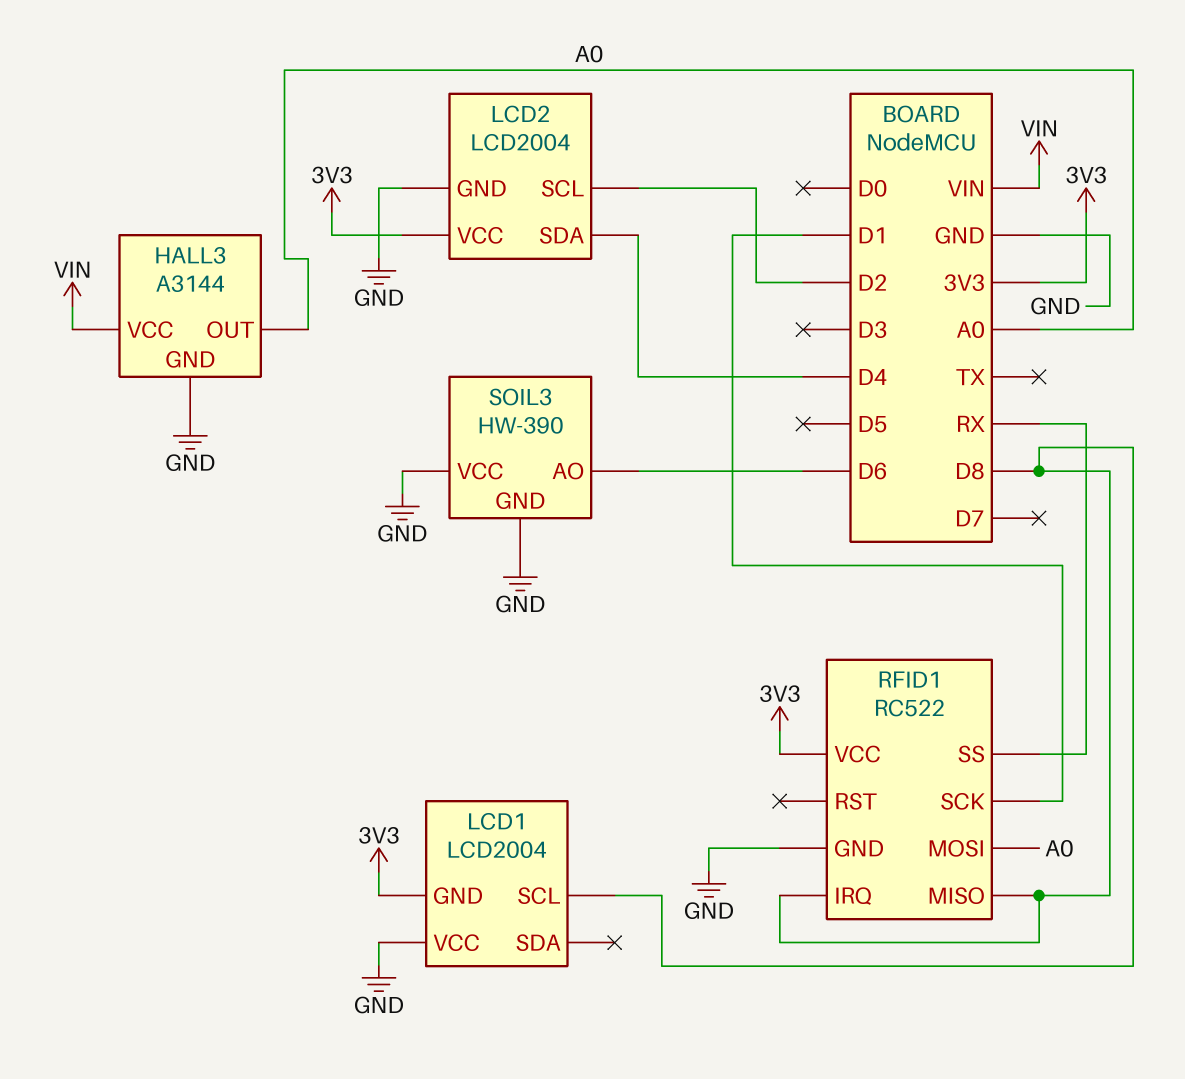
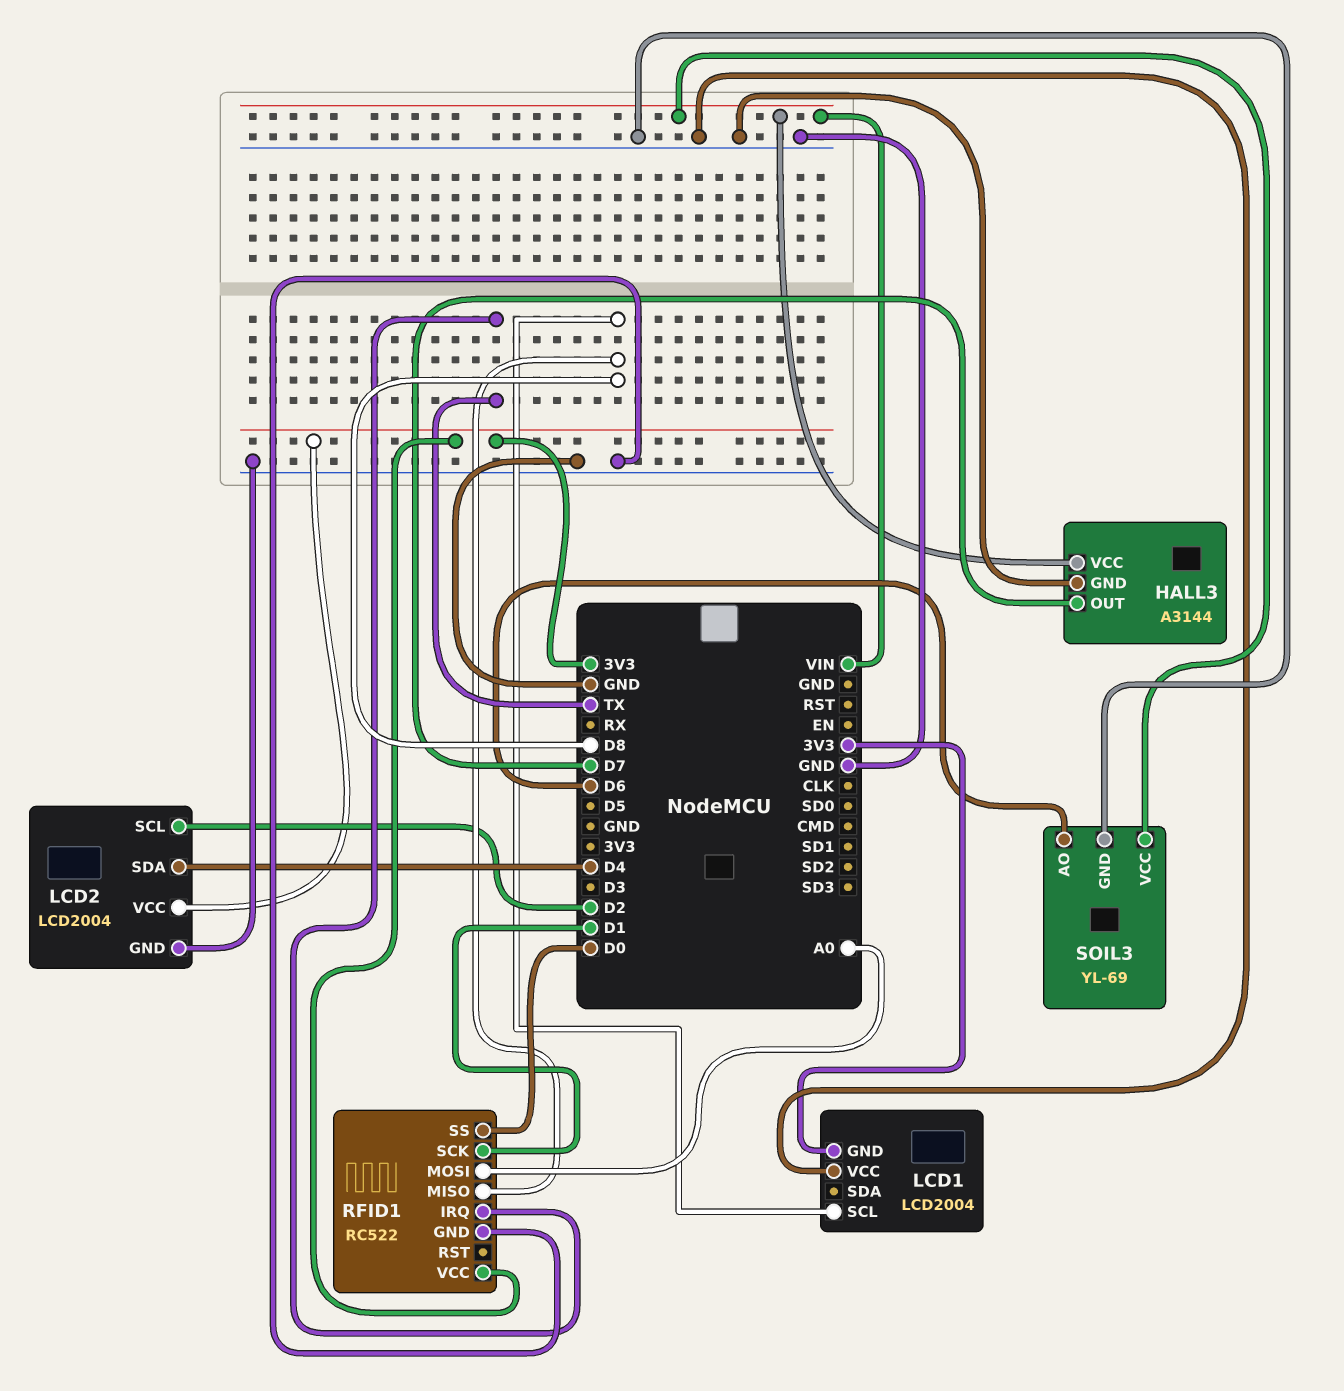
HALL3 pin OUT: A0 -> D7
RFID1 pin IRQ: D8 -> TX
RFID1 pin SS: RX -> D0
SOIL3: HW-390 -> YL-69
SOIL3 pin VCC: GND -> VIN

